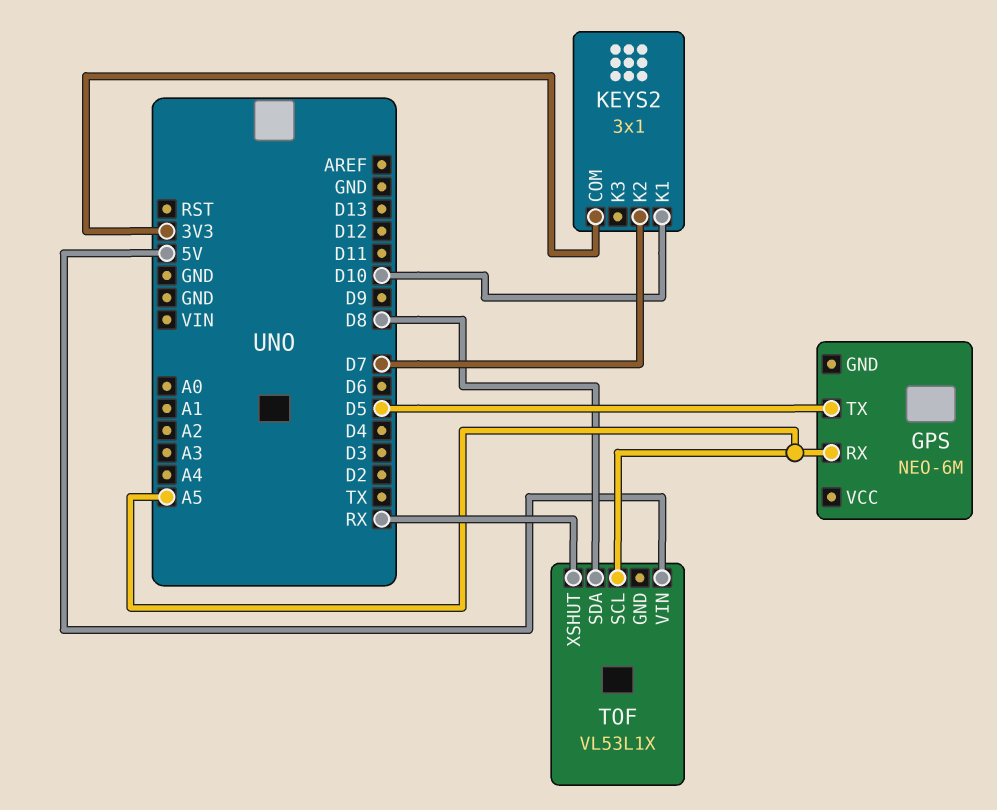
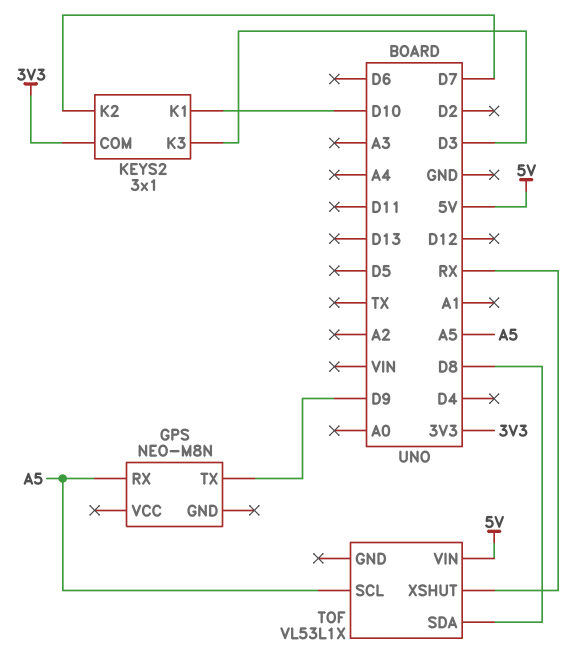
GPS: NEO-6M -> NEO-M8N
GPS pin TX: D5 -> D9
KEYS2 pin K3: none -> D3

